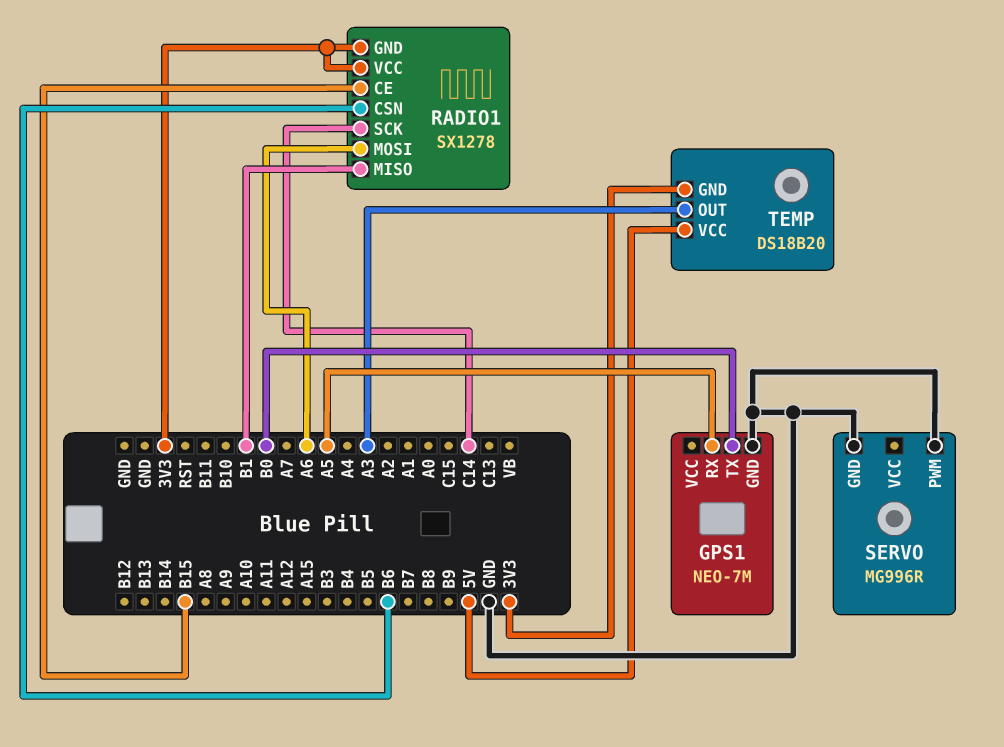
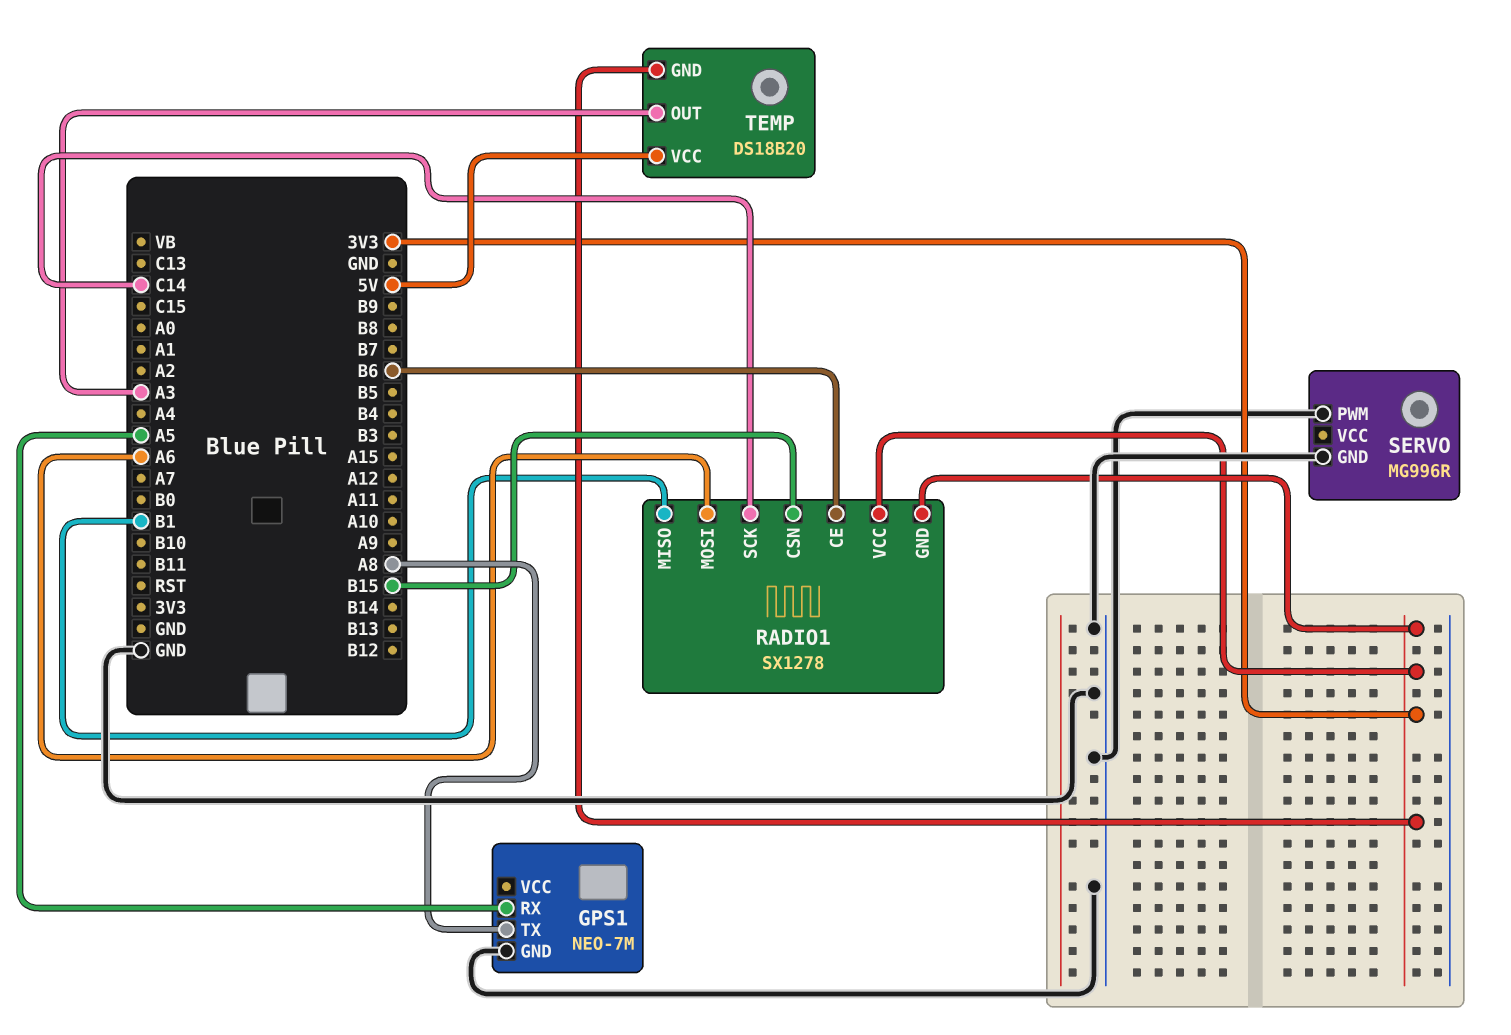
GPS1 pin TX: B0 -> A8
RADIO1 pin CE: B15 -> B6
RADIO1 pin CSN: B6 -> B15

